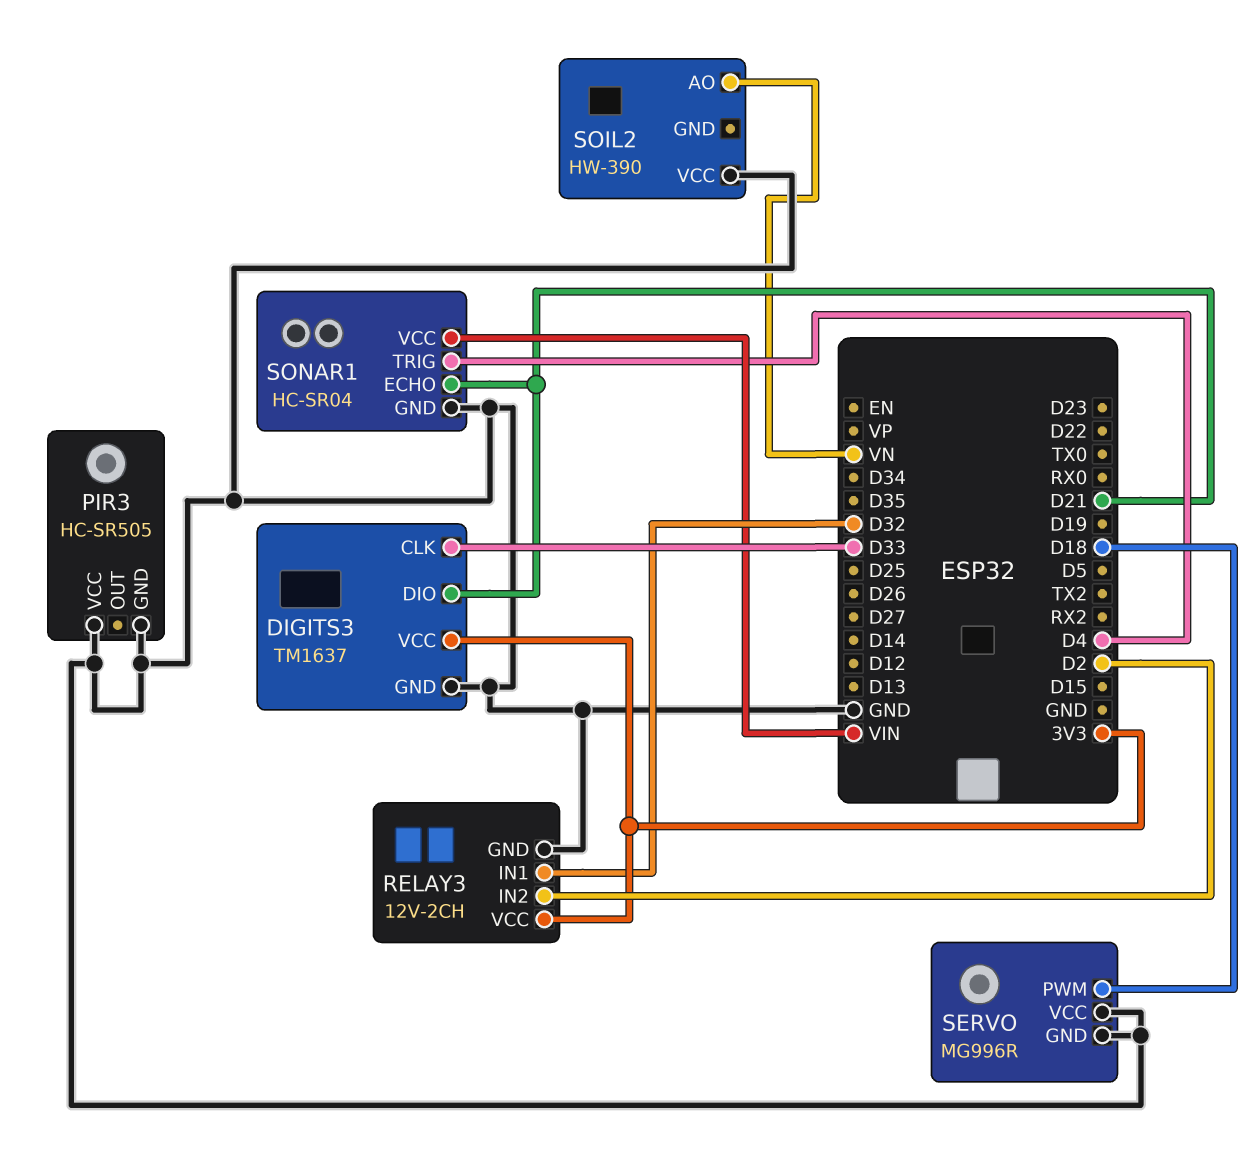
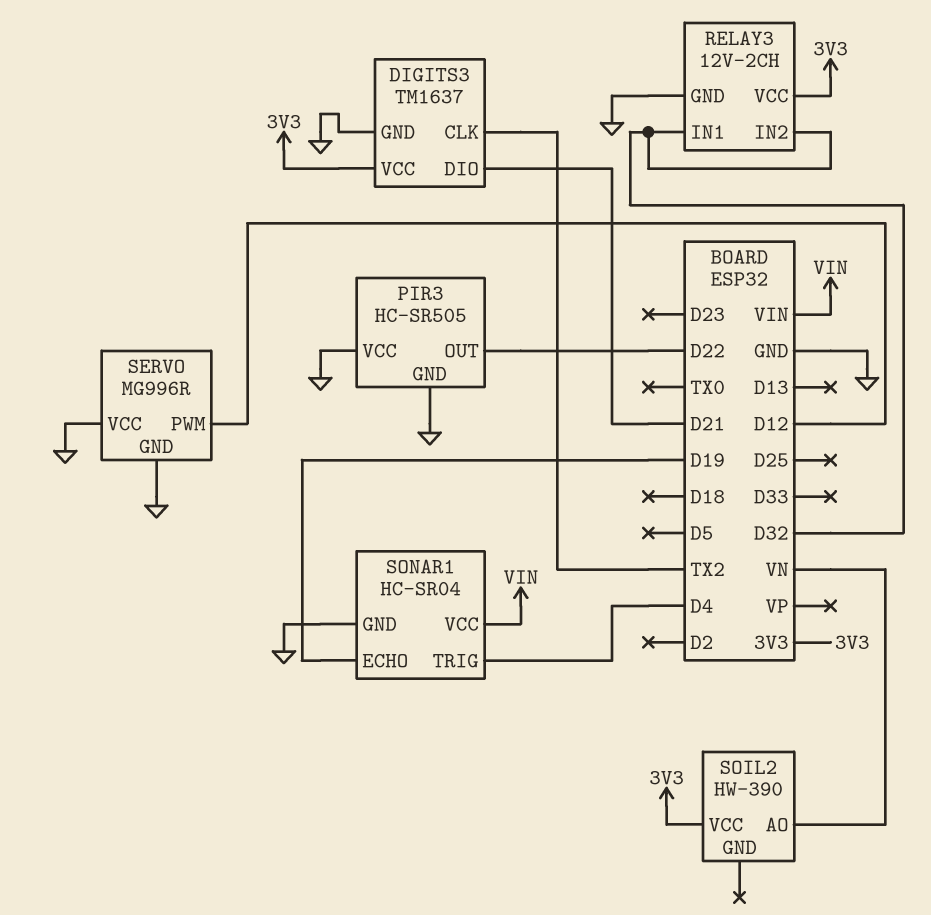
DIGITS3 pin CLK: D33 -> TX2
PIR3 pin OUT: none -> D22
RELAY3 pin IN2: D2 -> D32
SERVO pin PWM: D18 -> D12
SOIL2 pin VCC: GND -> 3V3
SONAR1 pin ECHO: D21 -> D19

